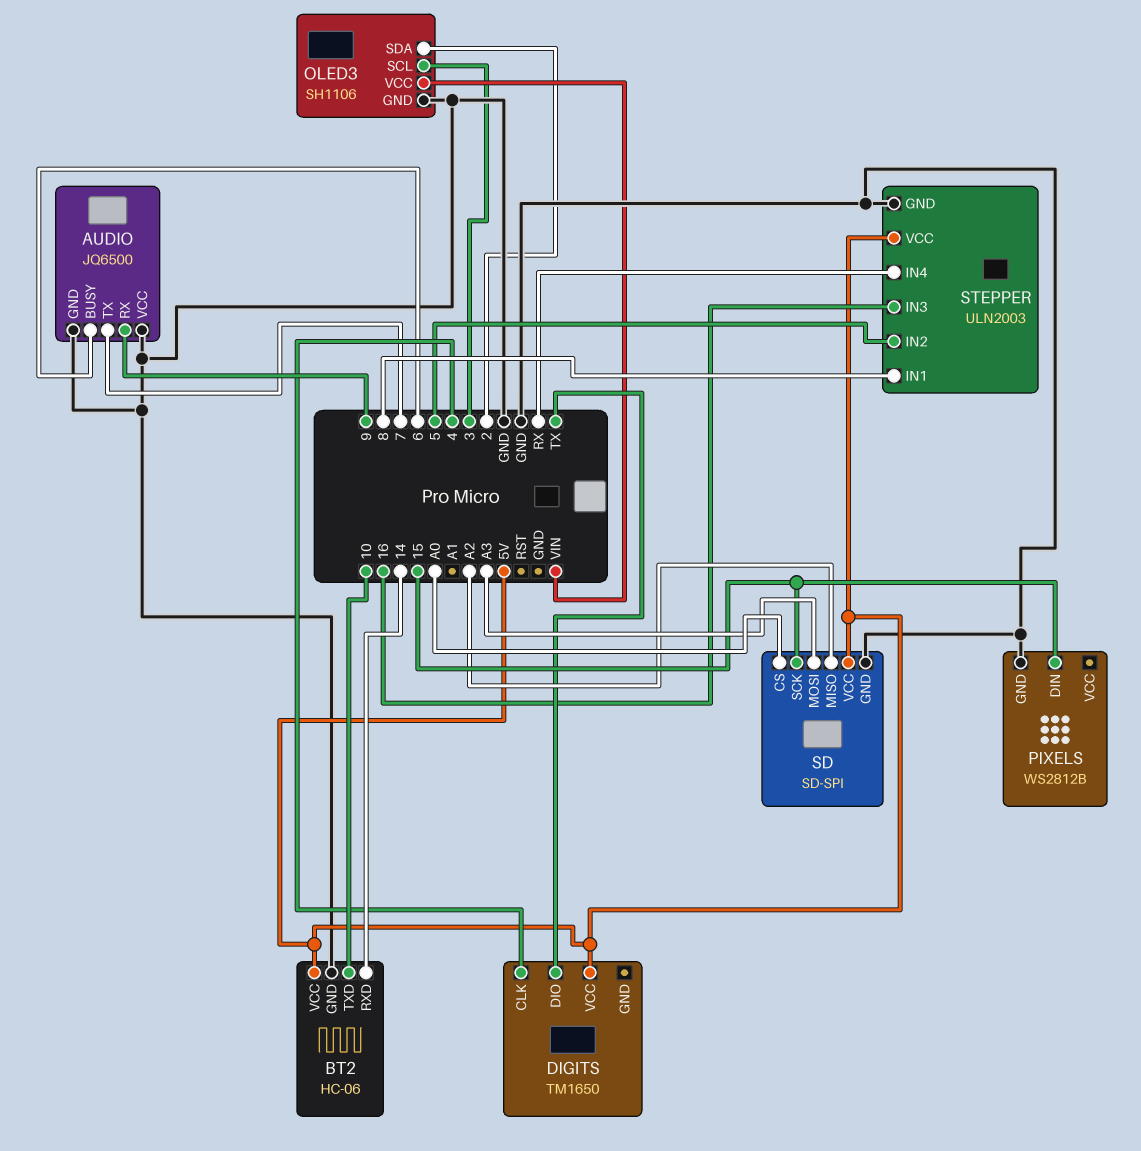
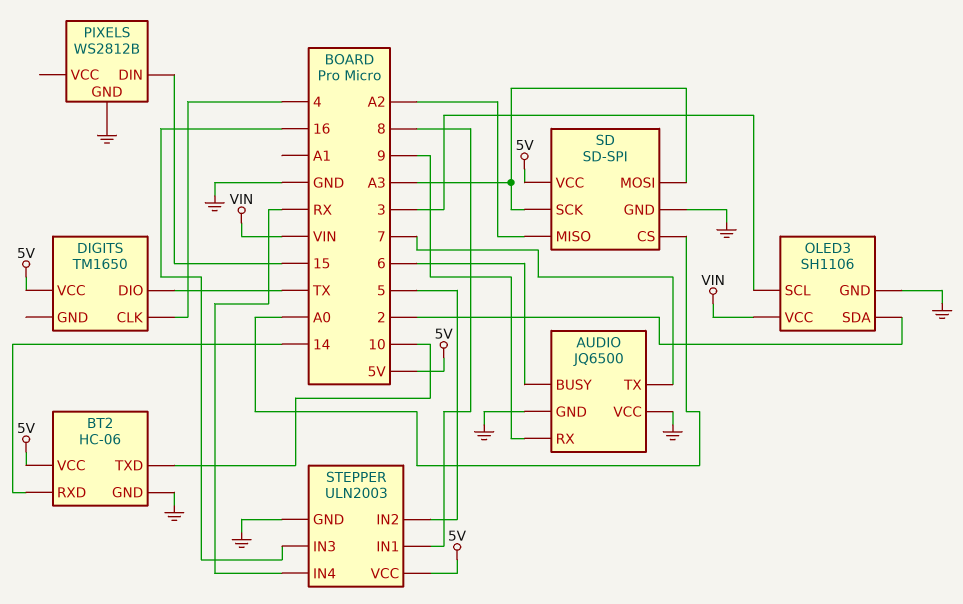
SD pin SCK: 15 -> A3

